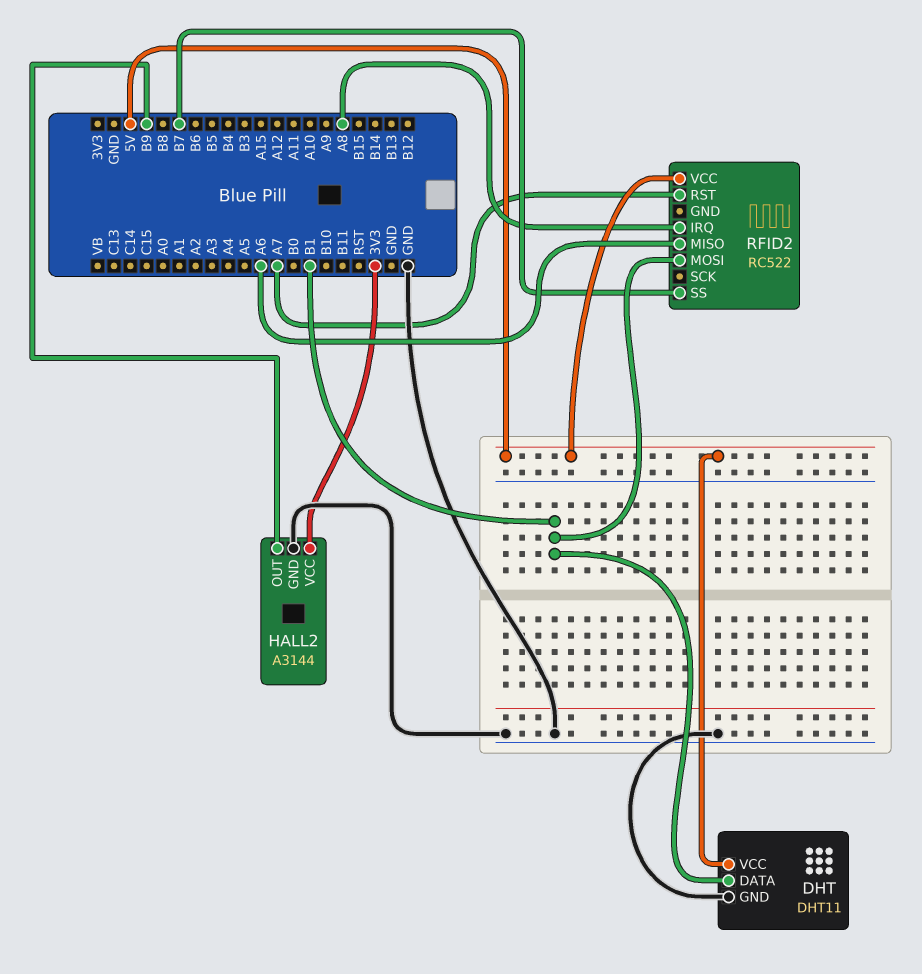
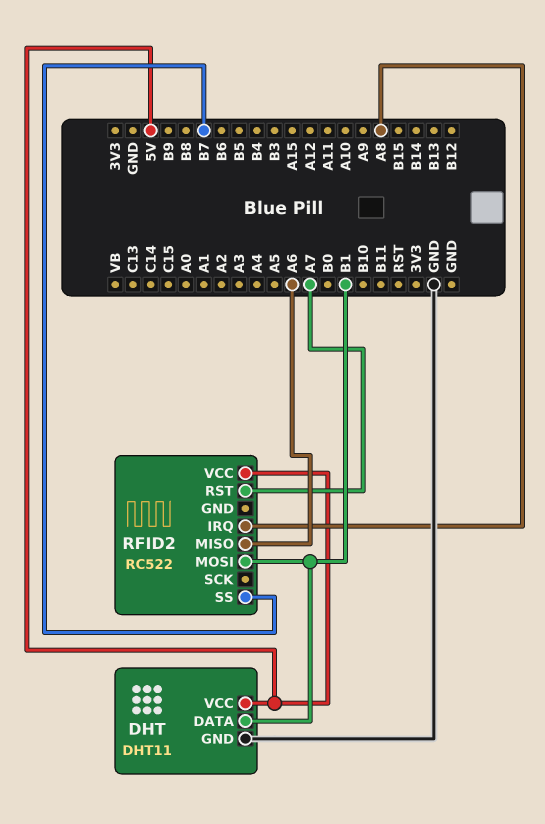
HALL2: A3144 -> none
HALL2 pin GND: GND -> none
HALL2 pin OUT: B9 -> none
HALL2 pin VCC: 3V3 -> none

